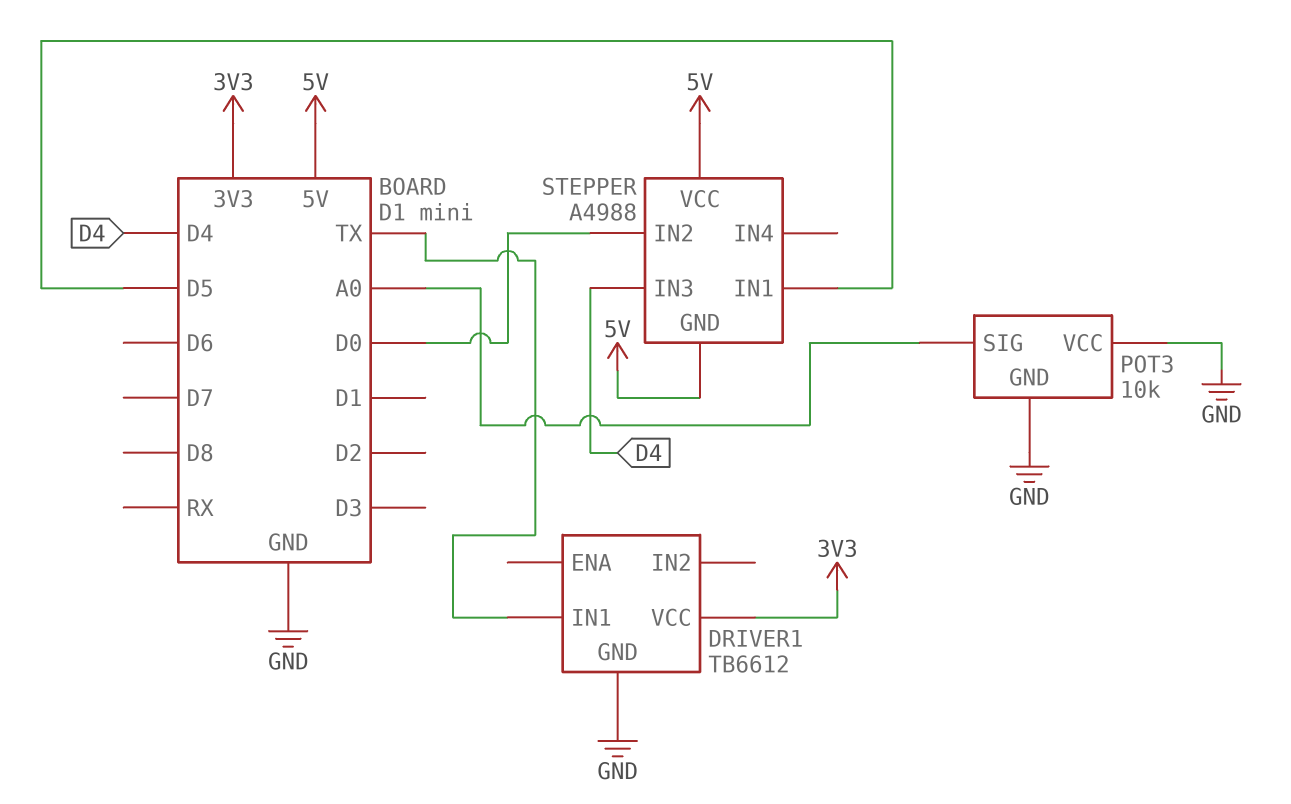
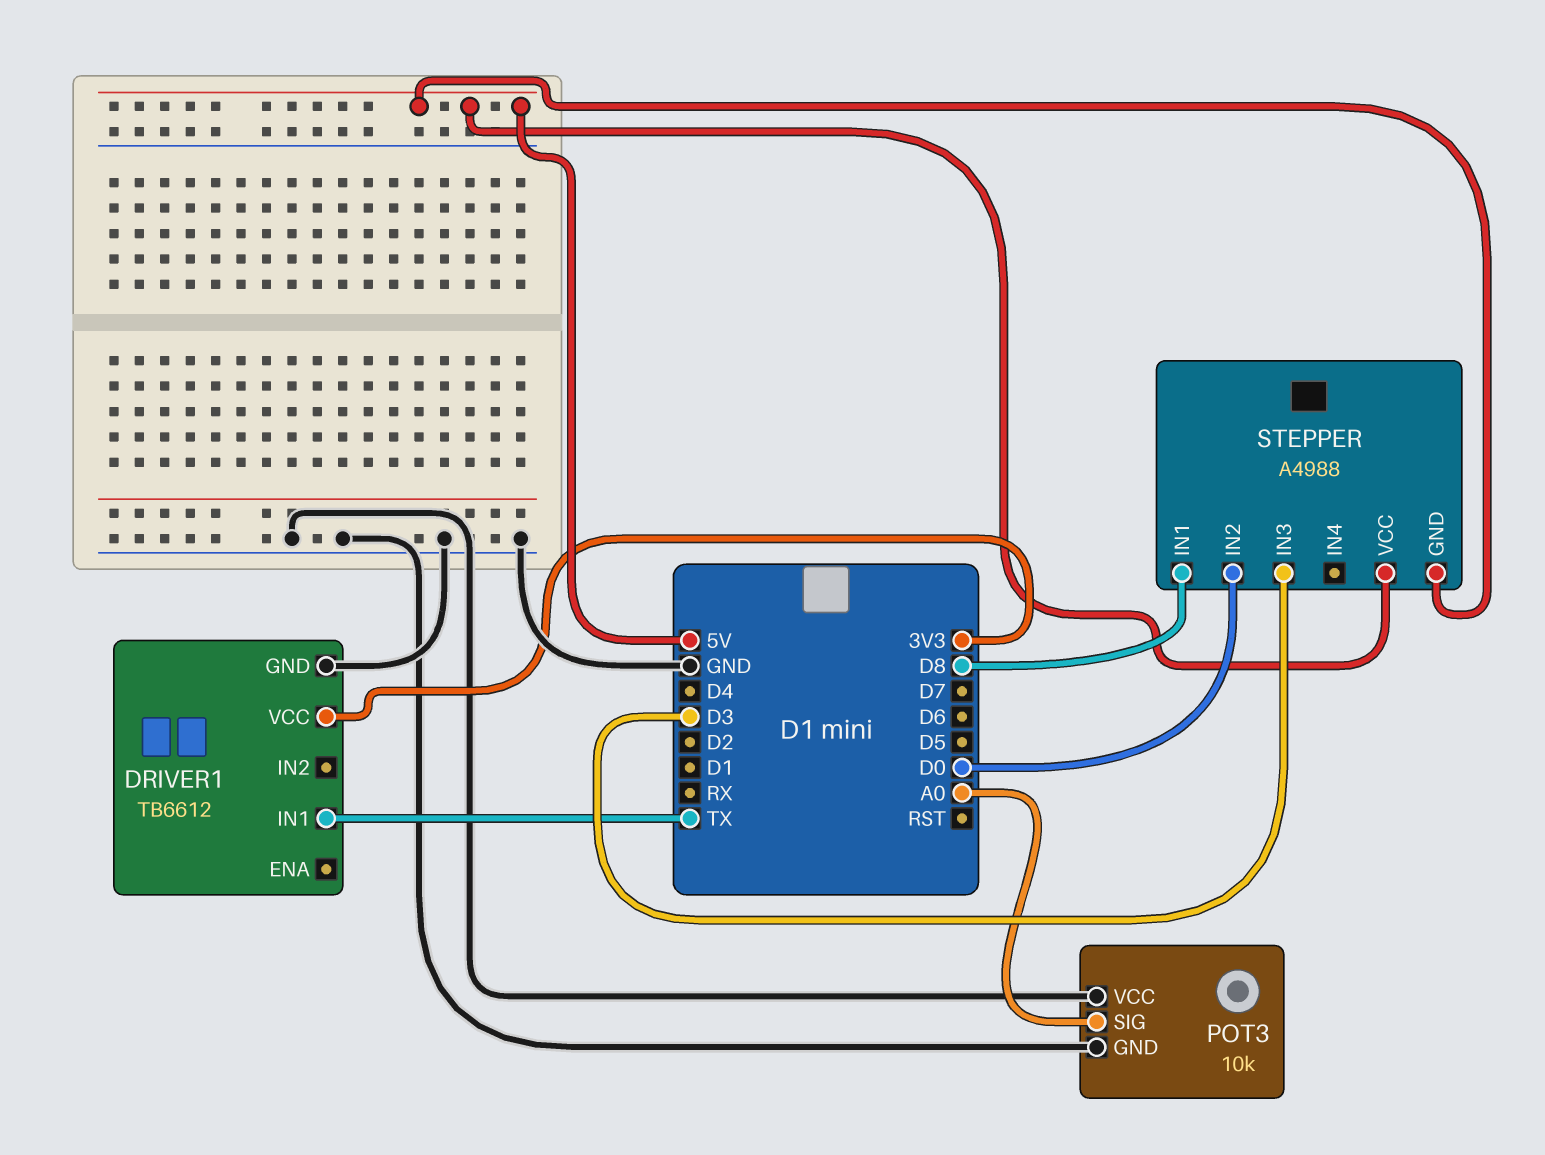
STEPPER pin IN1: D5 -> D8
STEPPER pin IN3: D4 -> D3

